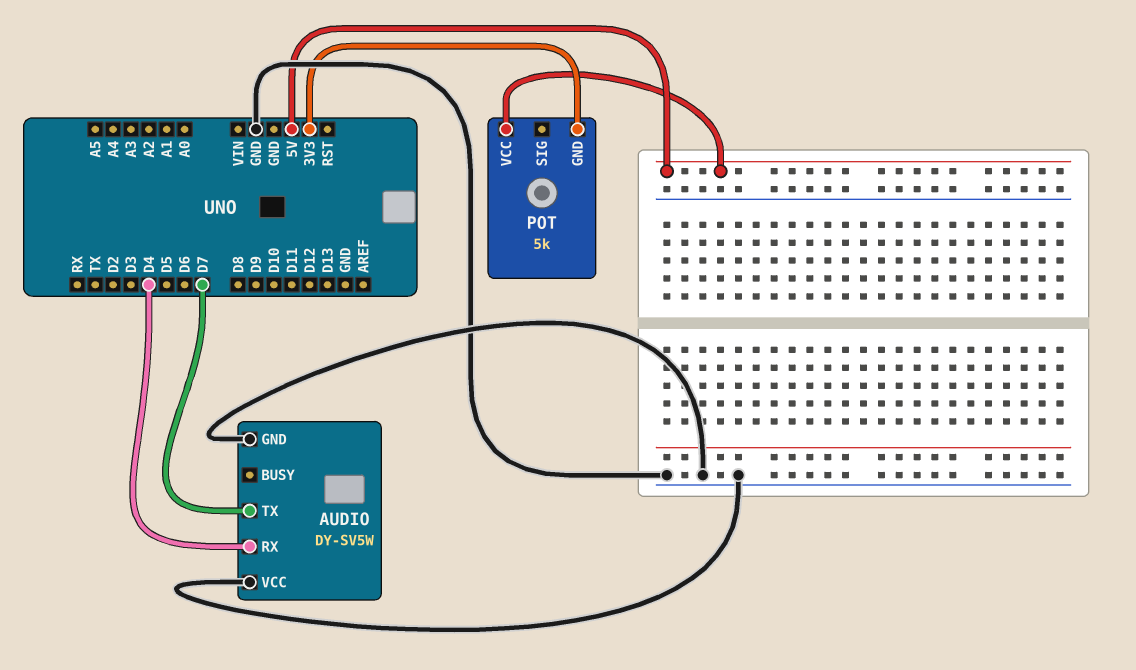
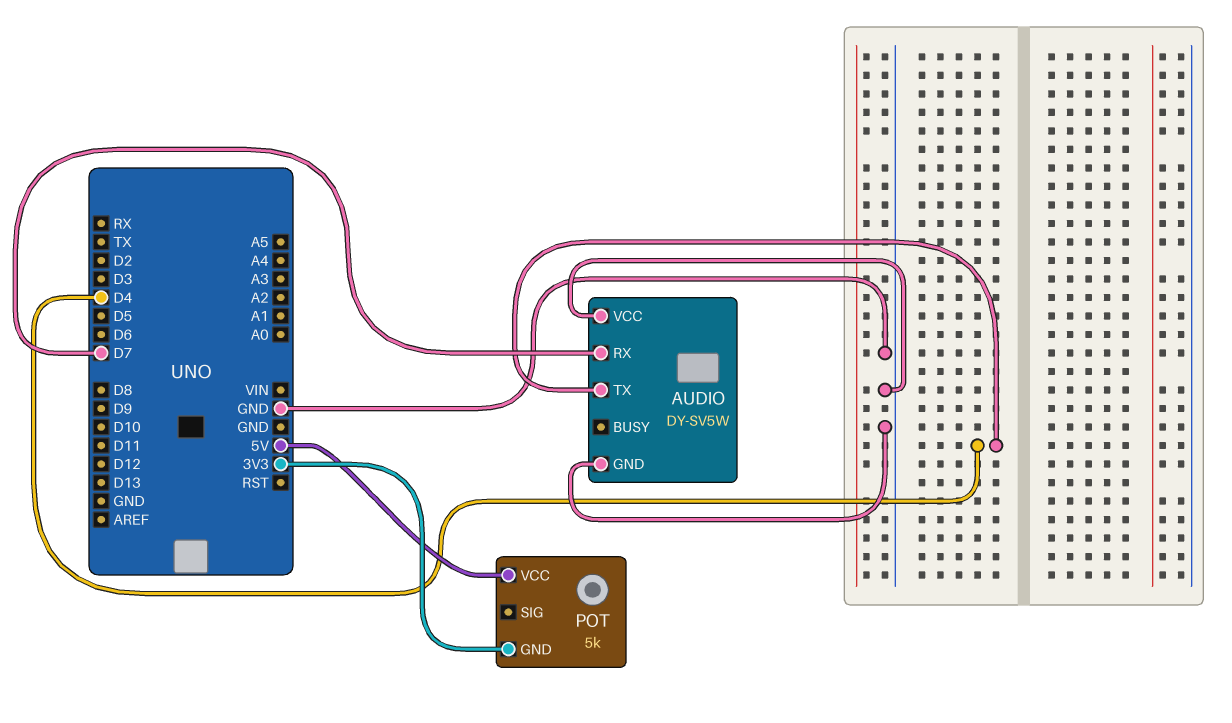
AUDIO pin RX: D4 -> D7
AUDIO pin TX: D7 -> D4

